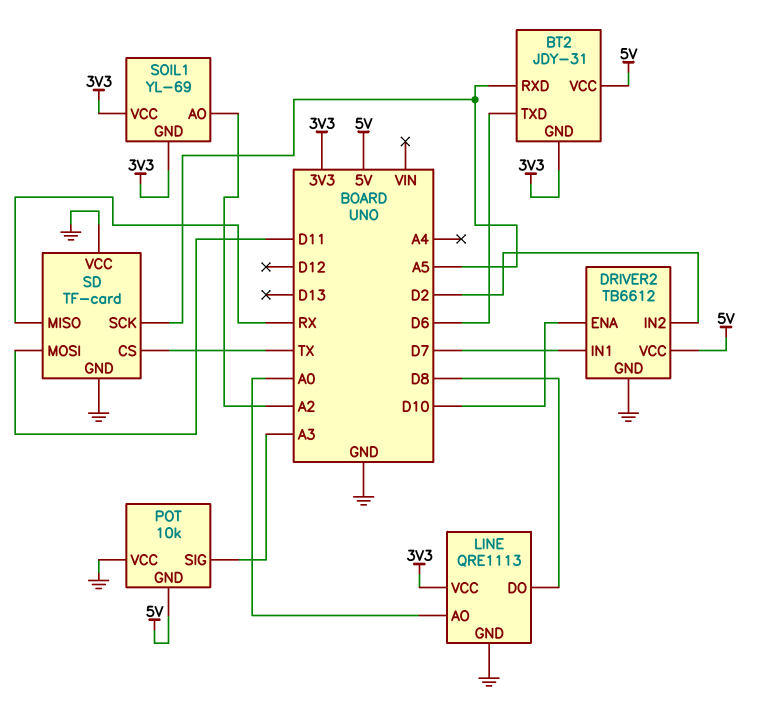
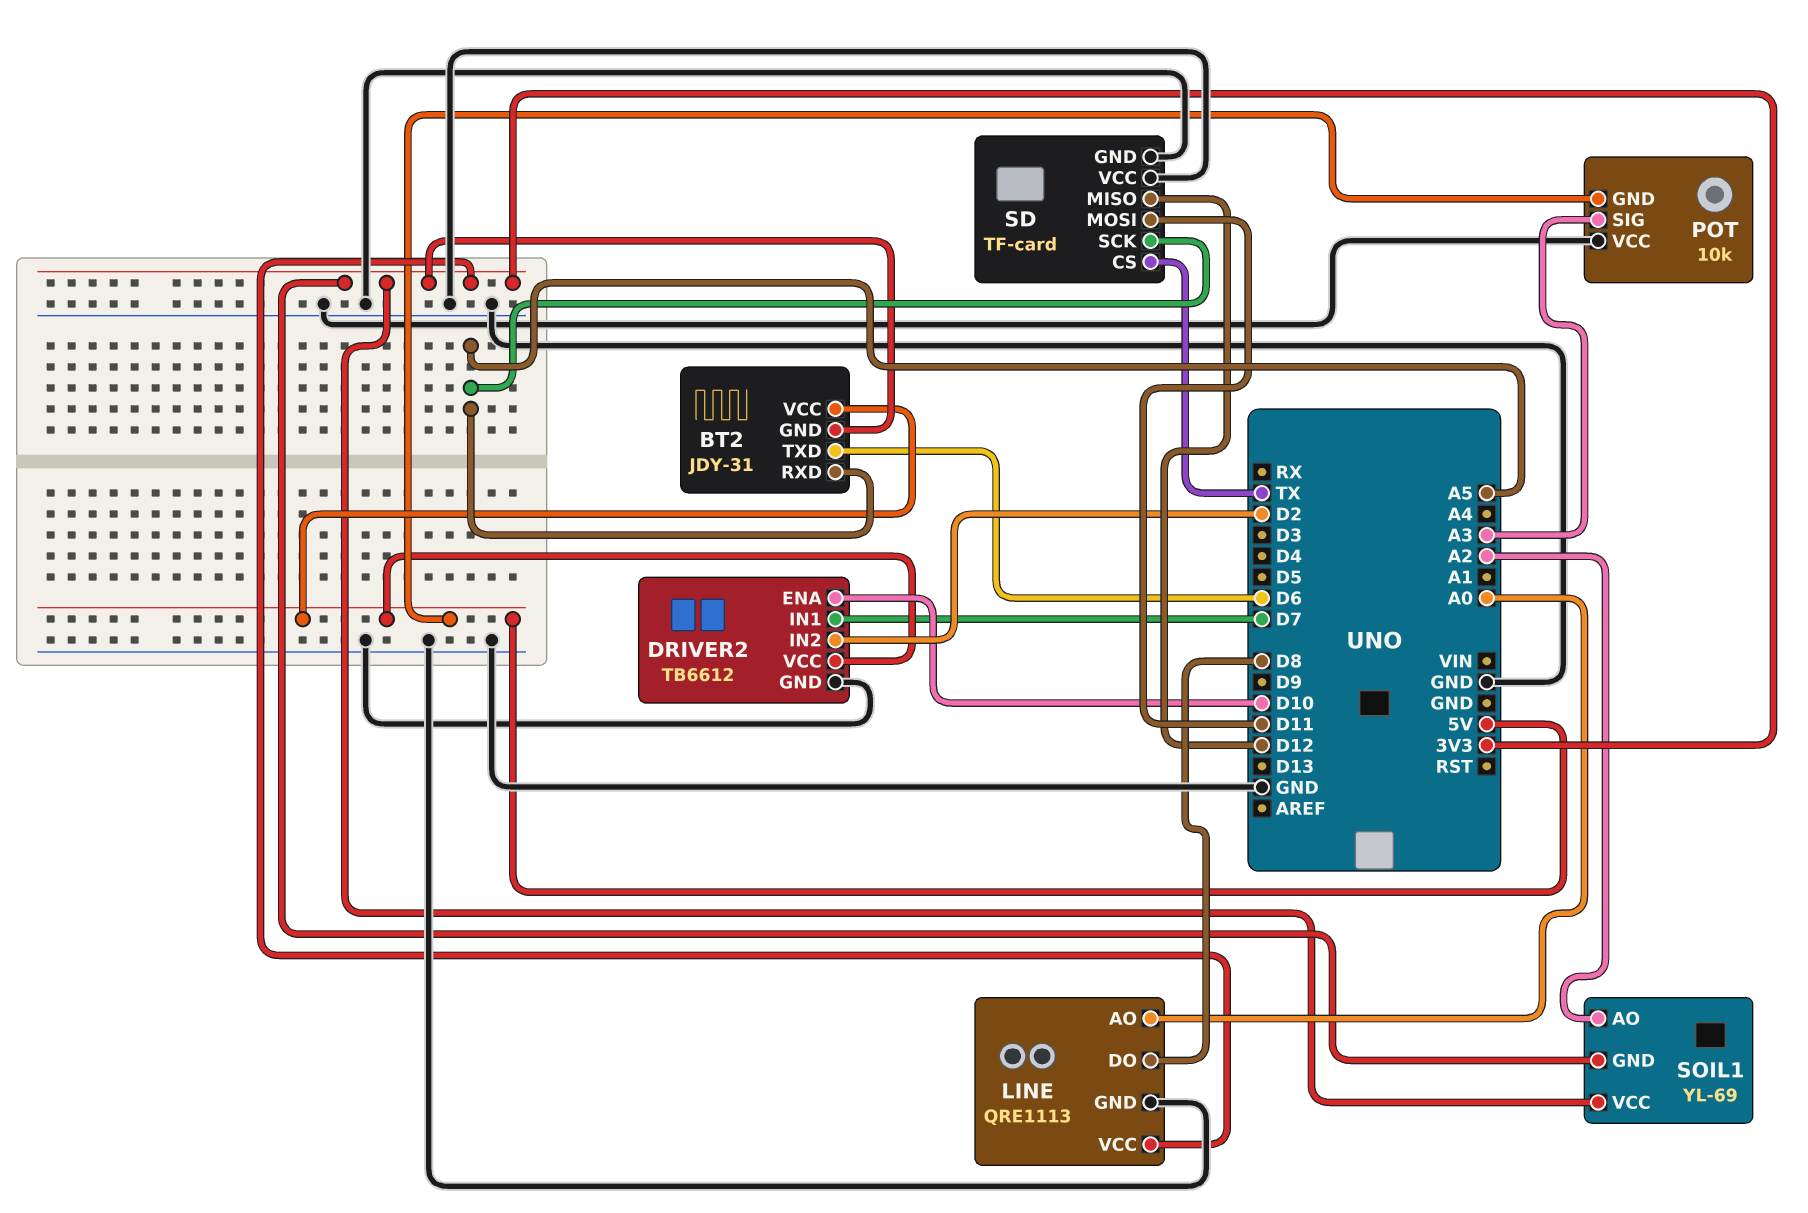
SD pin MISO: RX -> D12

